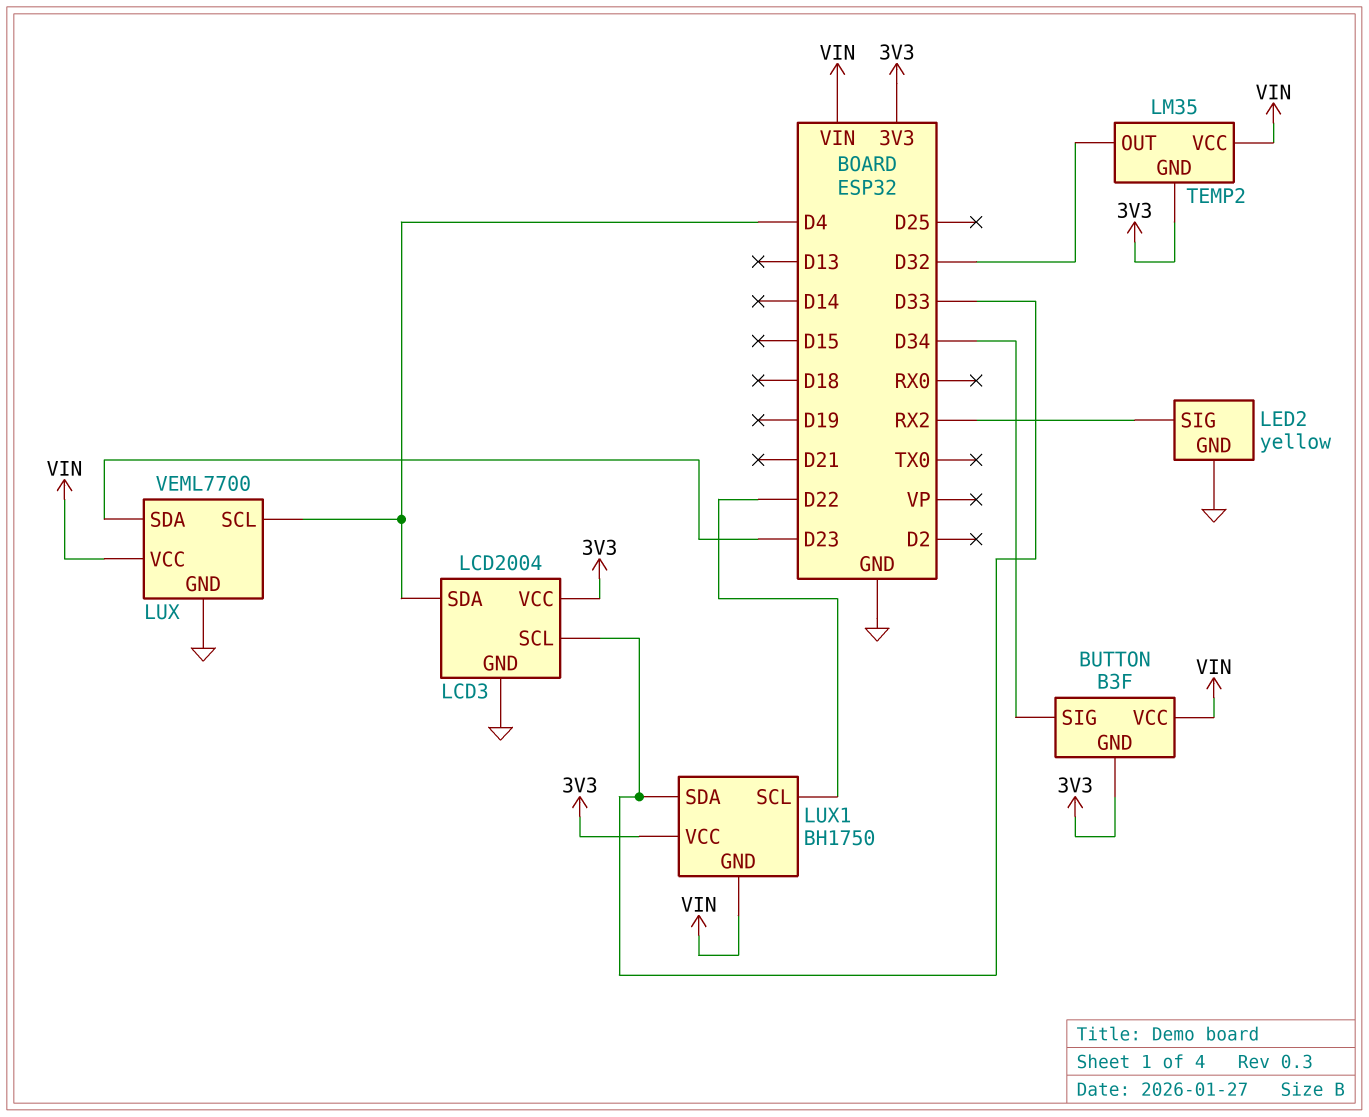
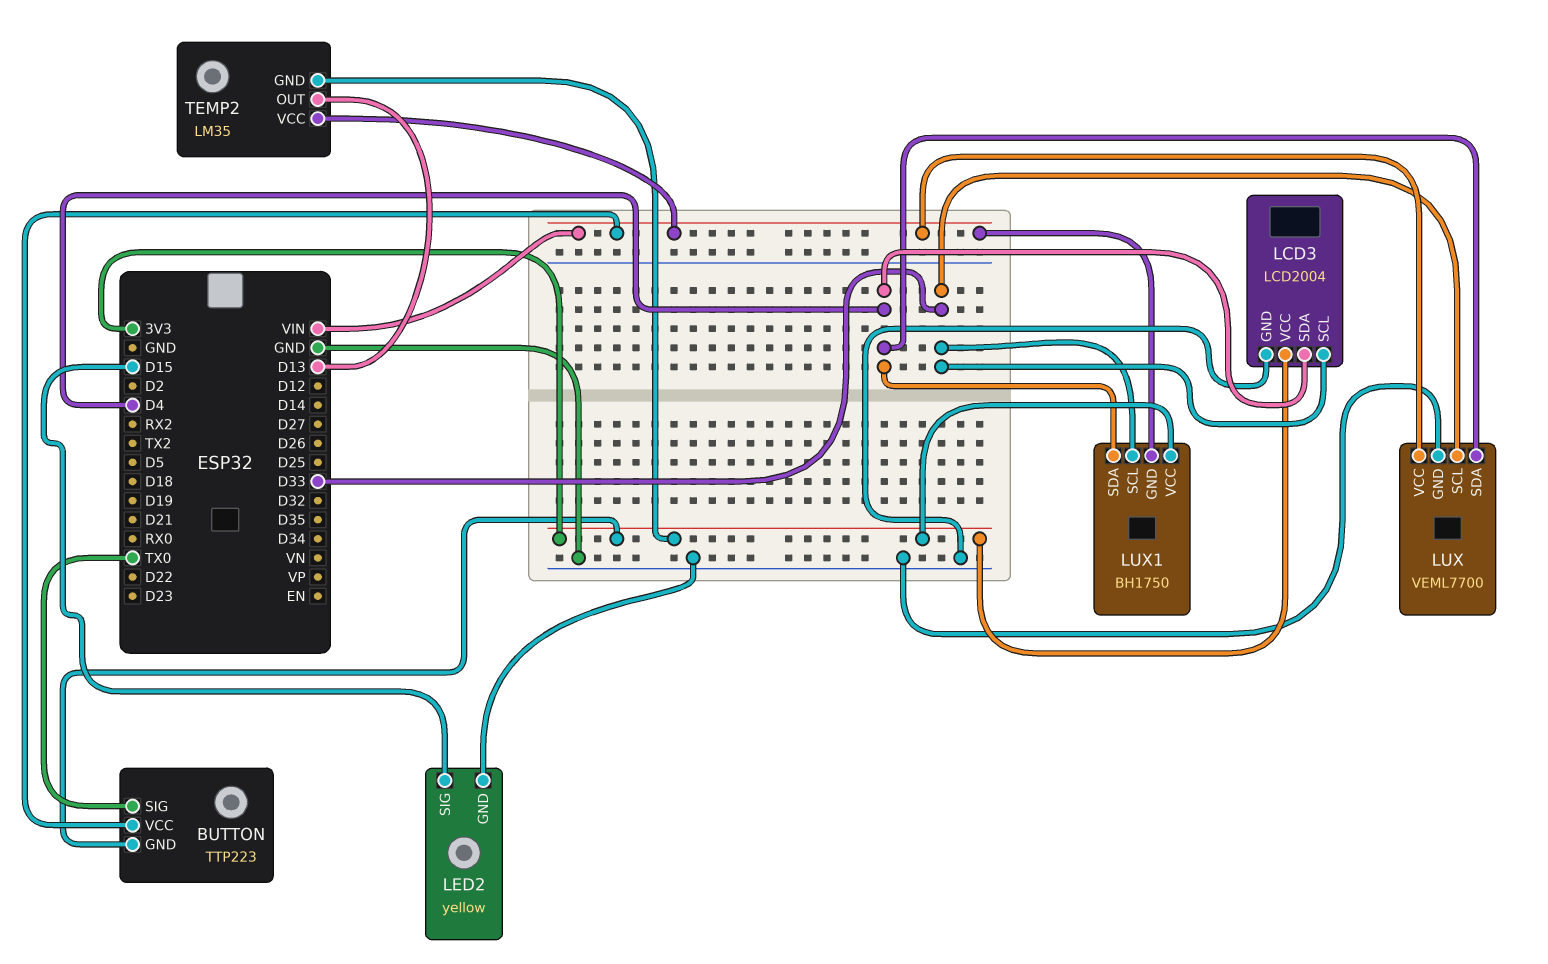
BUTTON: B3F -> TTP223
BUTTON pin SIG: D34 -> TX0
LED2 pin SIG: RX2 -> D15
LUX pin SCL: D4 -> D33
LUX pin SDA: D23 -> D4
LUX1 pin SCL: D22 -> D33
LUX1 pin SDA: D33 -> D4
TEMP2 pin OUT: D32 -> D13

